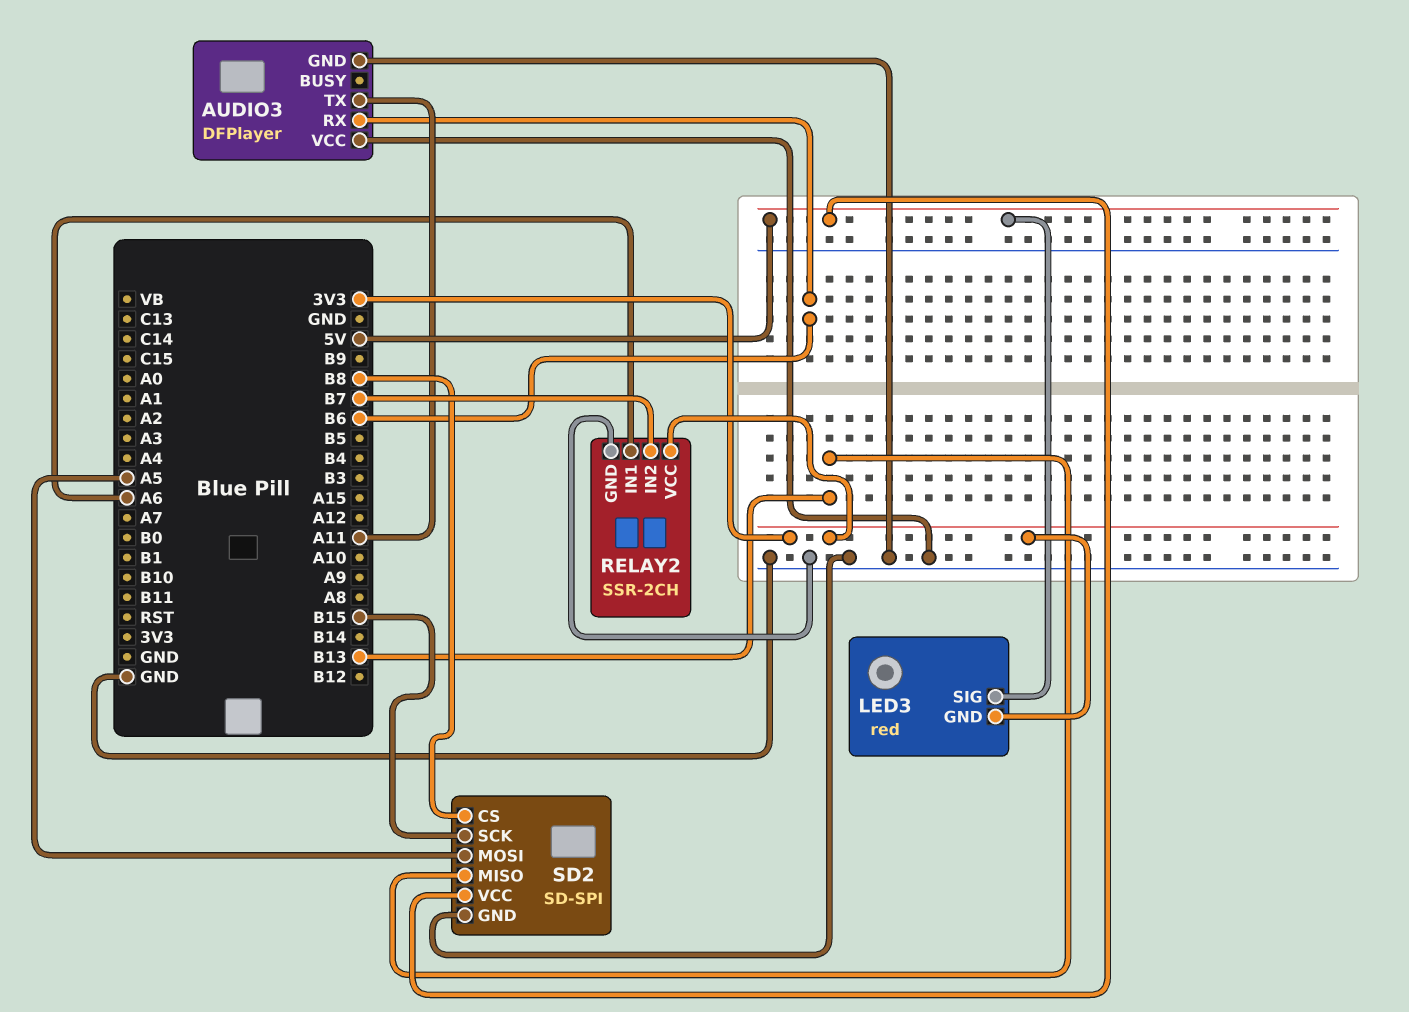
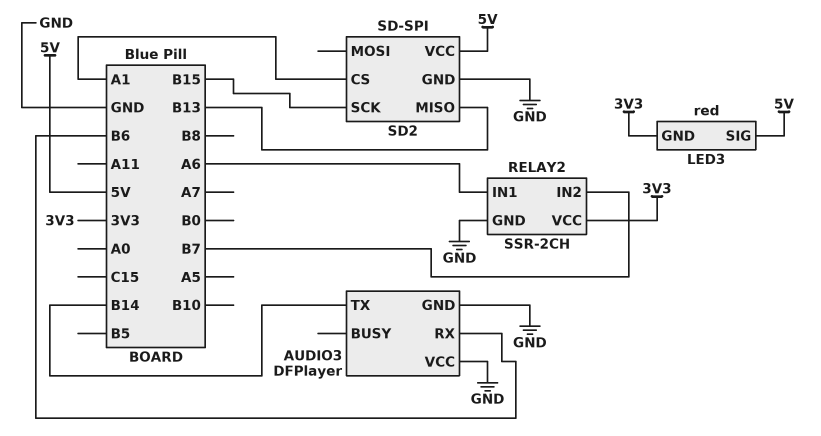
AUDIO3 pin TX: A11 -> B14
SD2 pin CS: B8 -> A1
SD2 pin MOSI: A5 -> none

